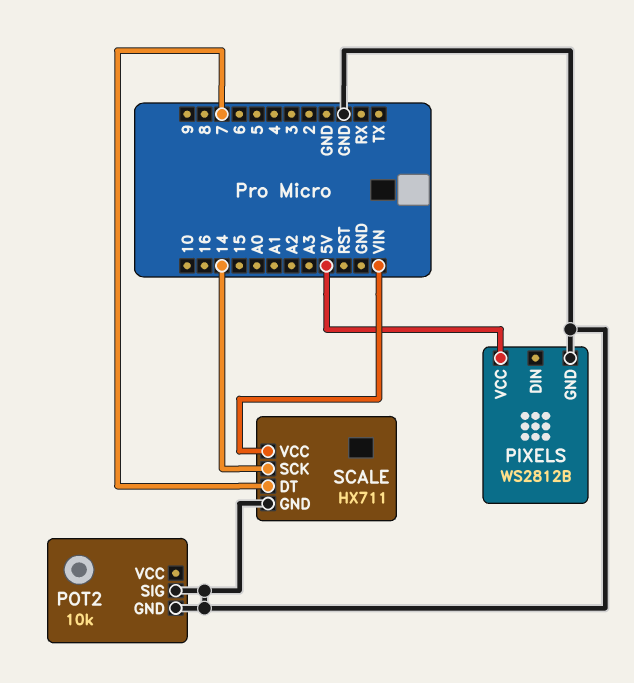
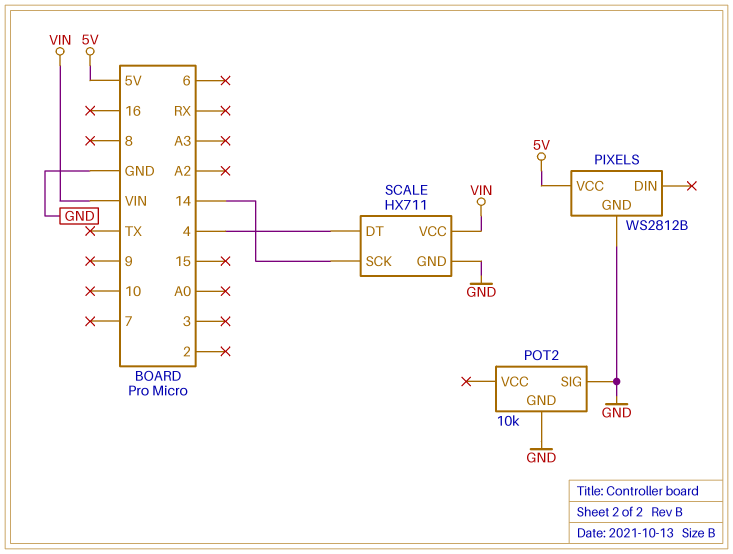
SCALE pin DT: 7 -> 4

